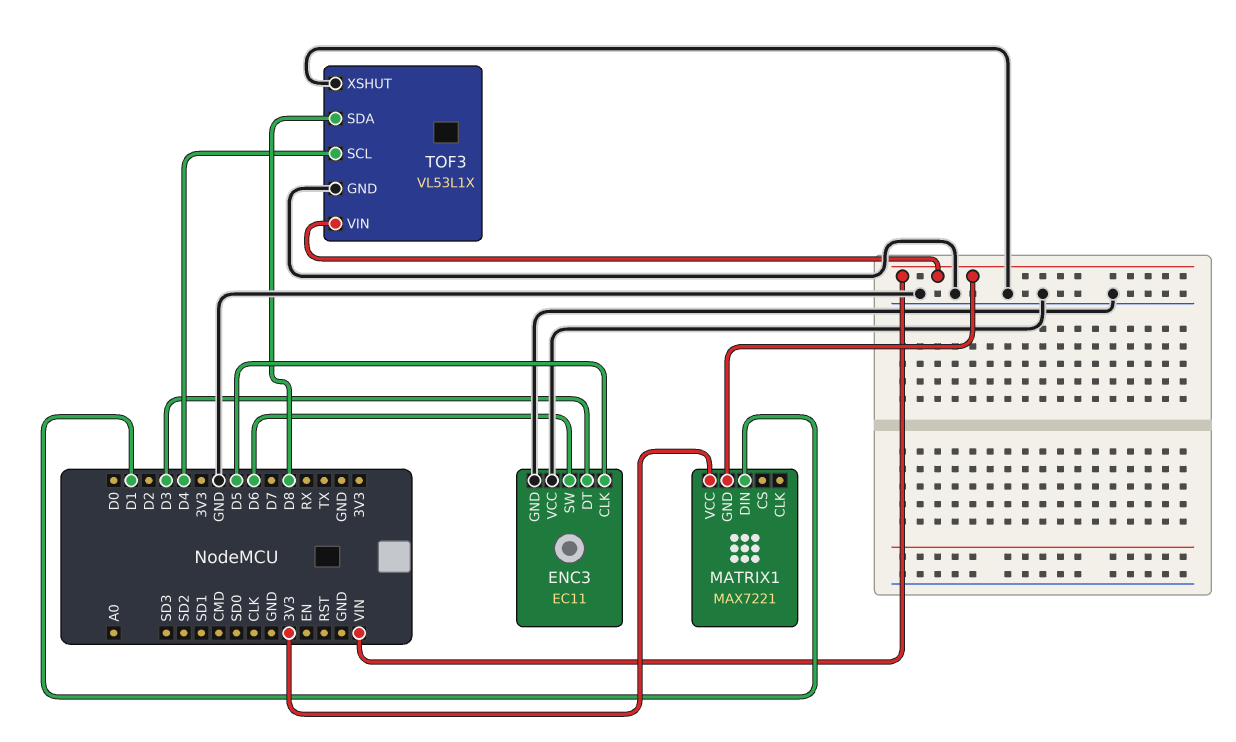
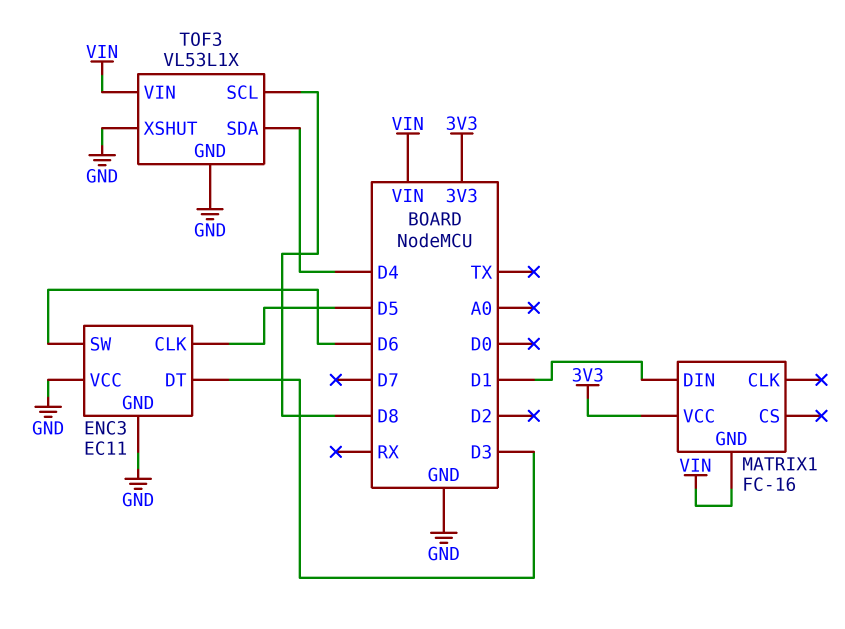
MATRIX1: MAX7221 -> FC-16
TOF3 pin SCL: D4 -> D8
TOF3 pin SDA: D8 -> D4

